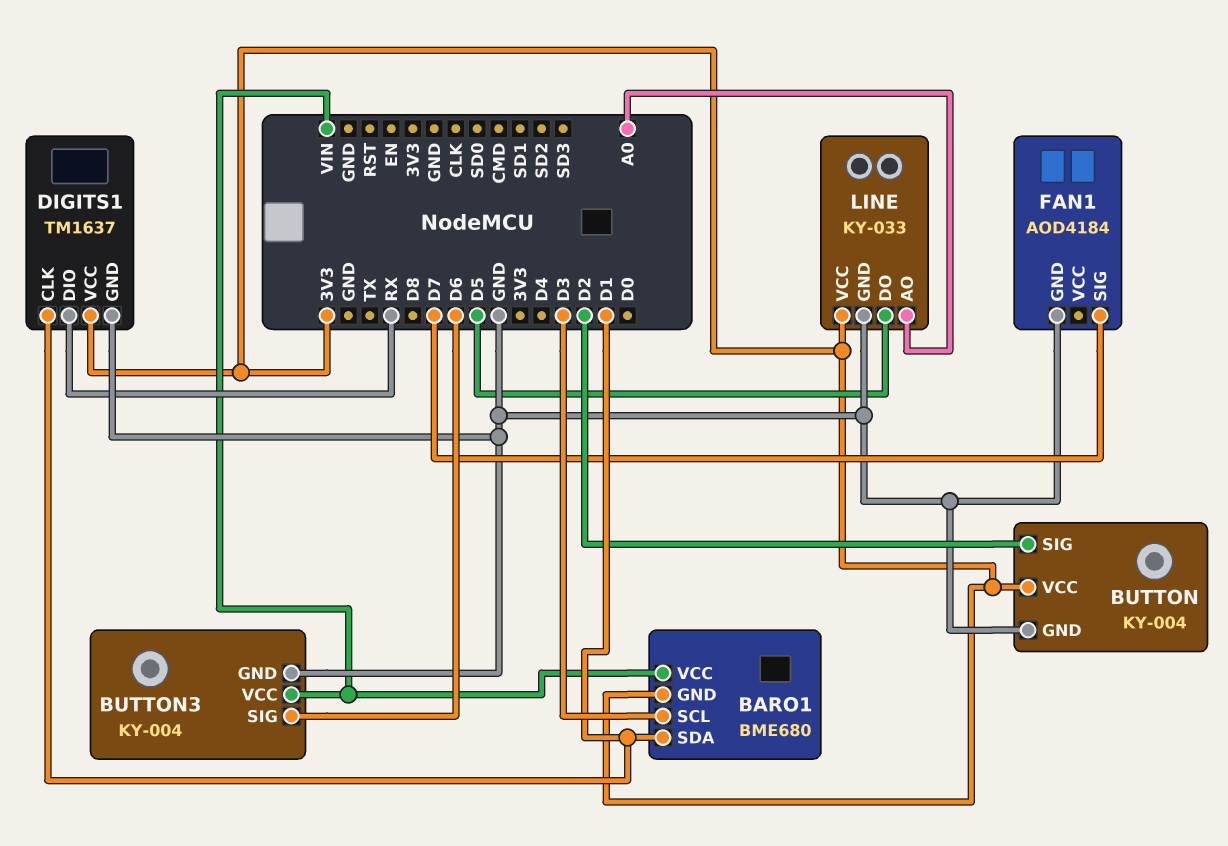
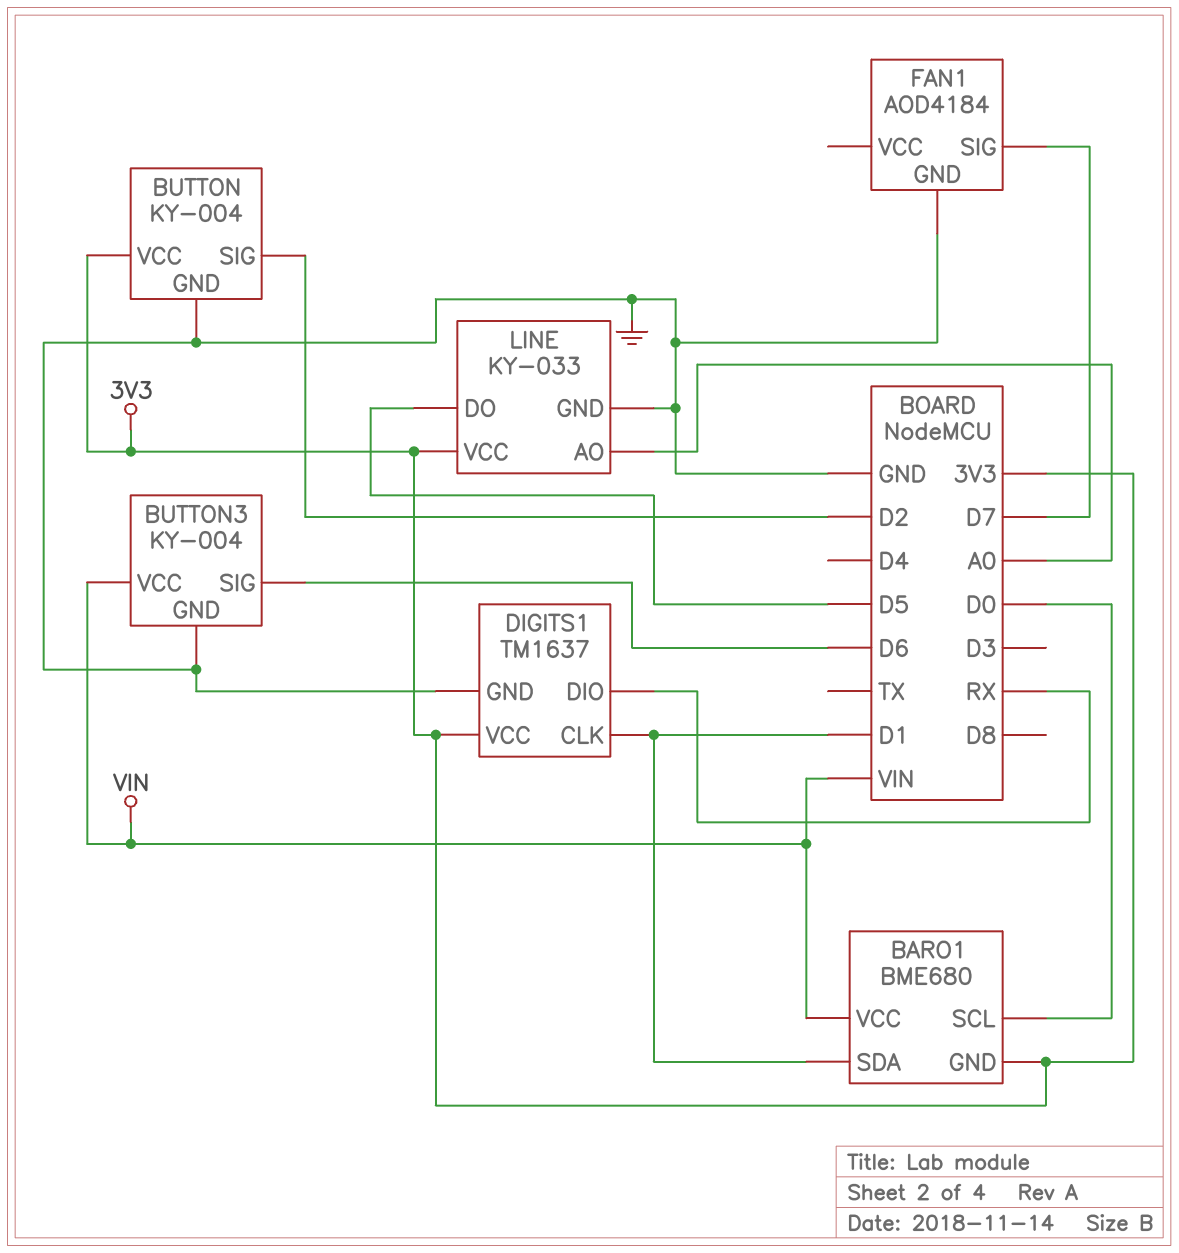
BARO1 pin SCL: D3 -> D0

